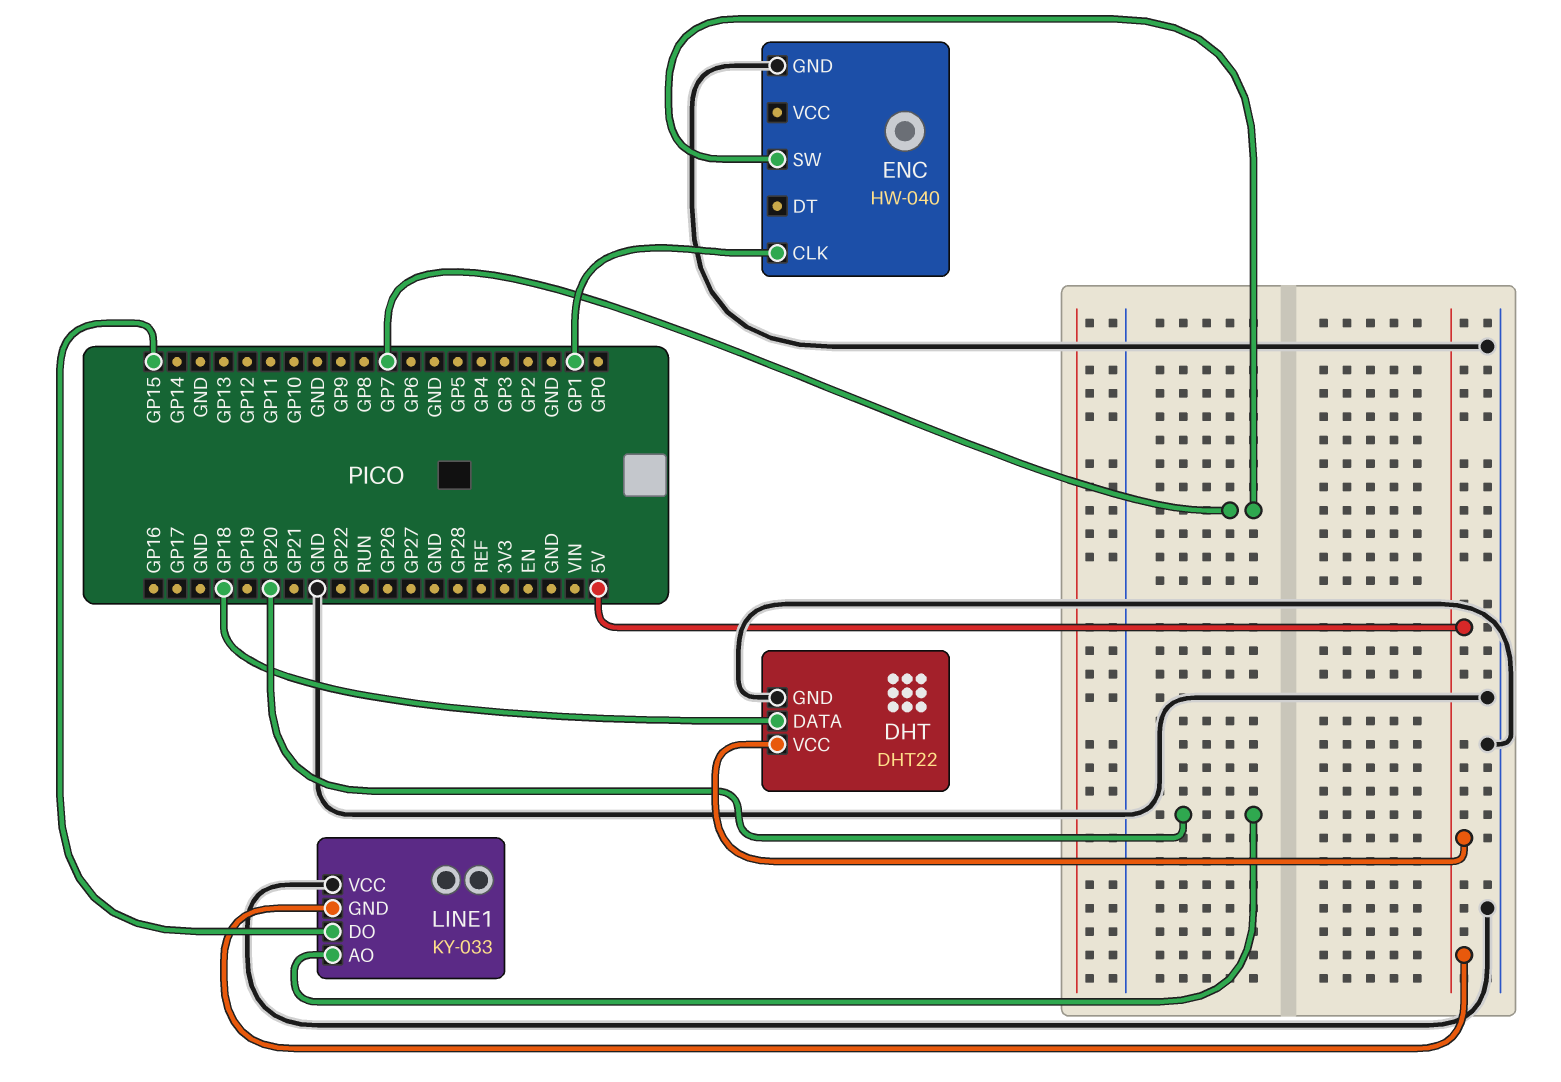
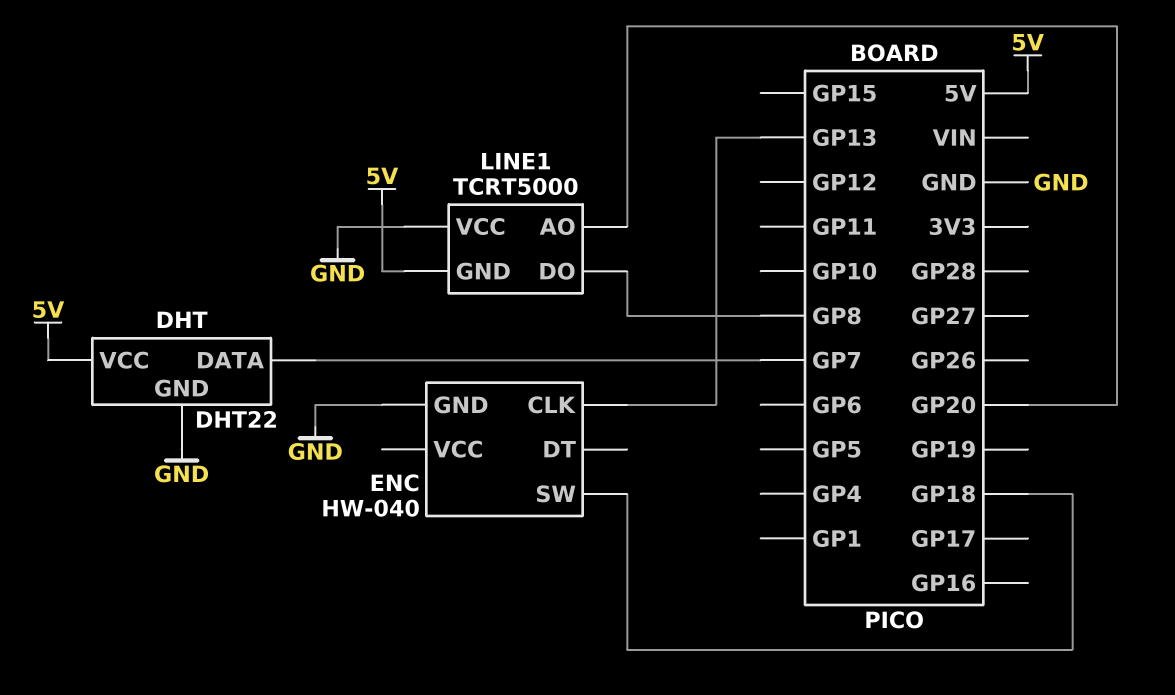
DHT pin DATA: GP18 -> GP7
ENC pin CLK: GP1 -> GP13
ENC pin SW: GP7 -> GP18
LINE1: KY-033 -> TCRT5000
LINE1 pin DO: GP15 -> GP8

